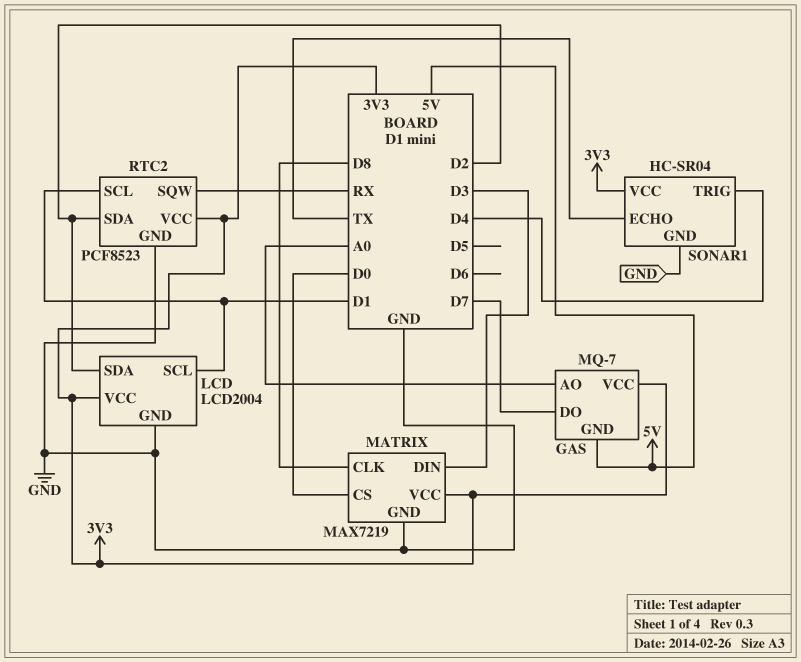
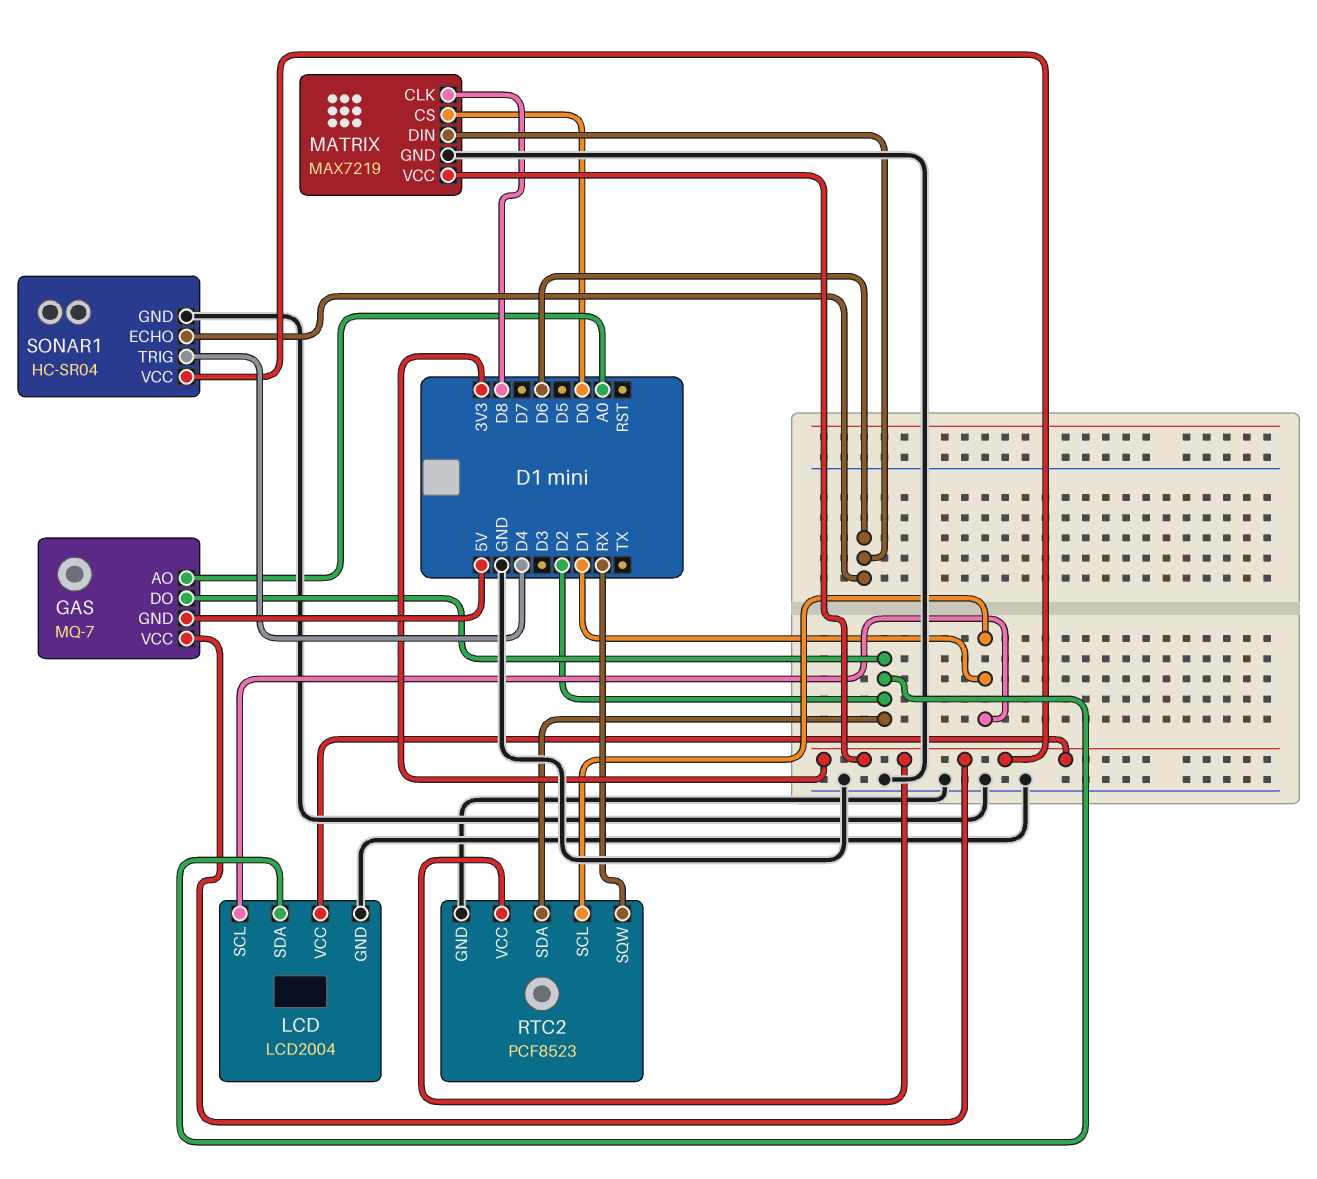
GAS pin DO: D7 -> D2
MATRIX pin DIN: D3 -> D6
SONAR1 pin ECHO: TX -> D6

